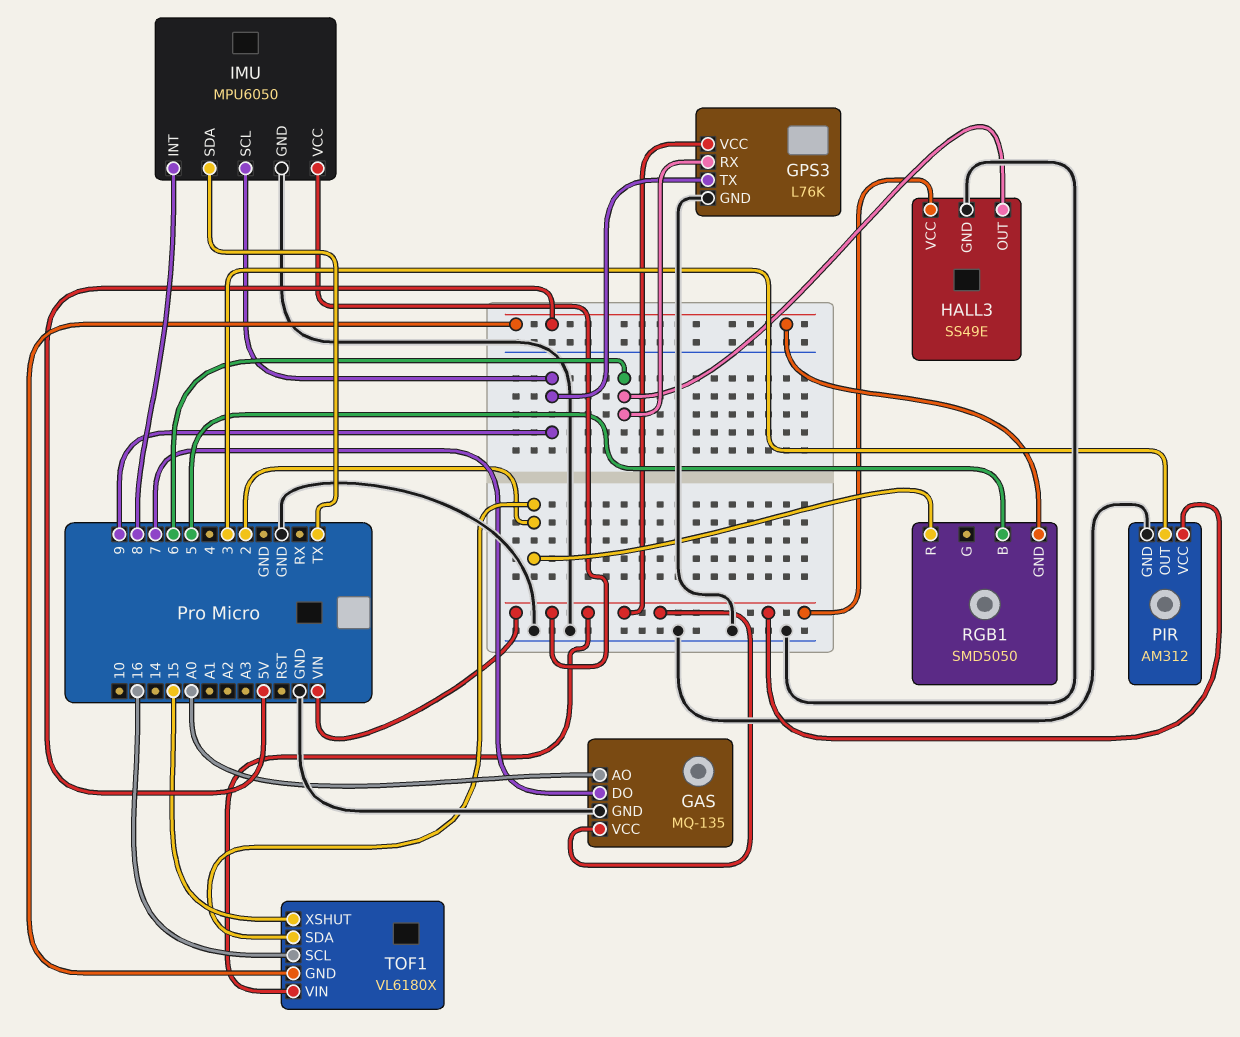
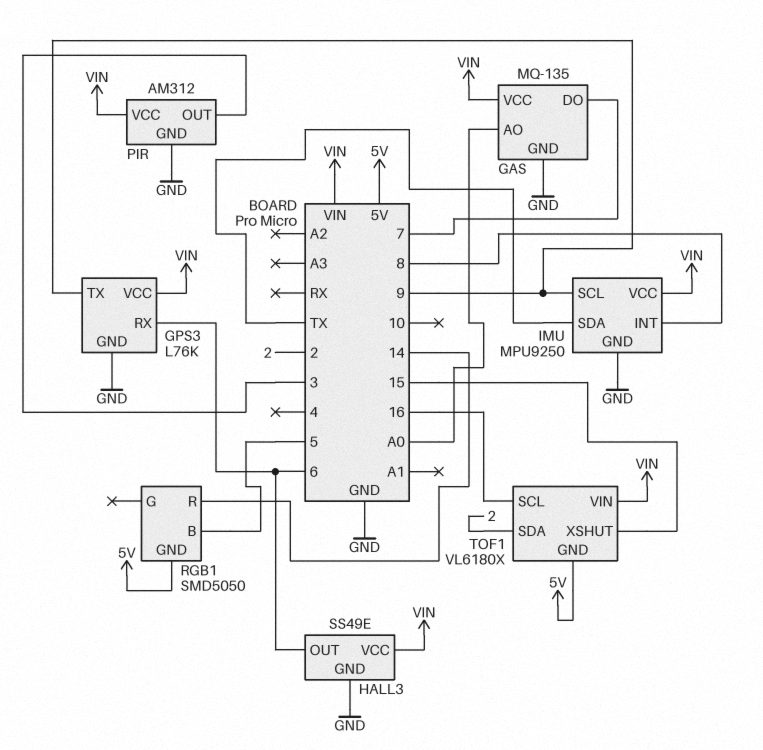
IMU: MPU6050 -> MPU9250
RGB1 pin R: 2 -> 14

